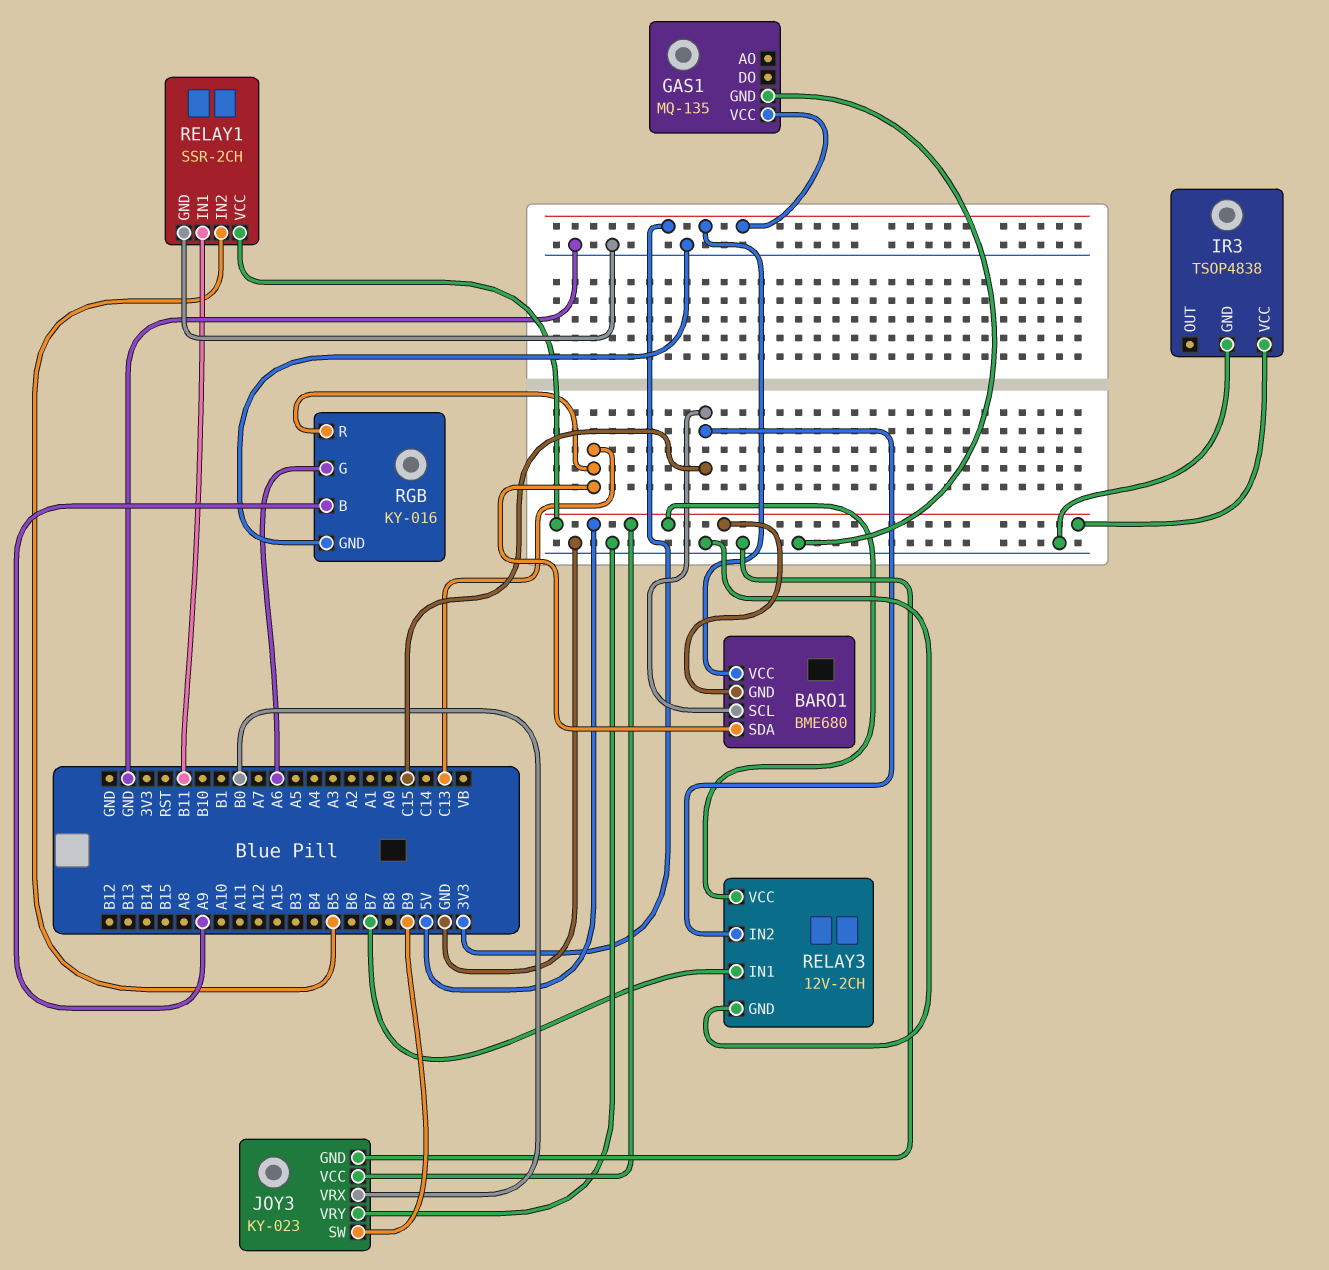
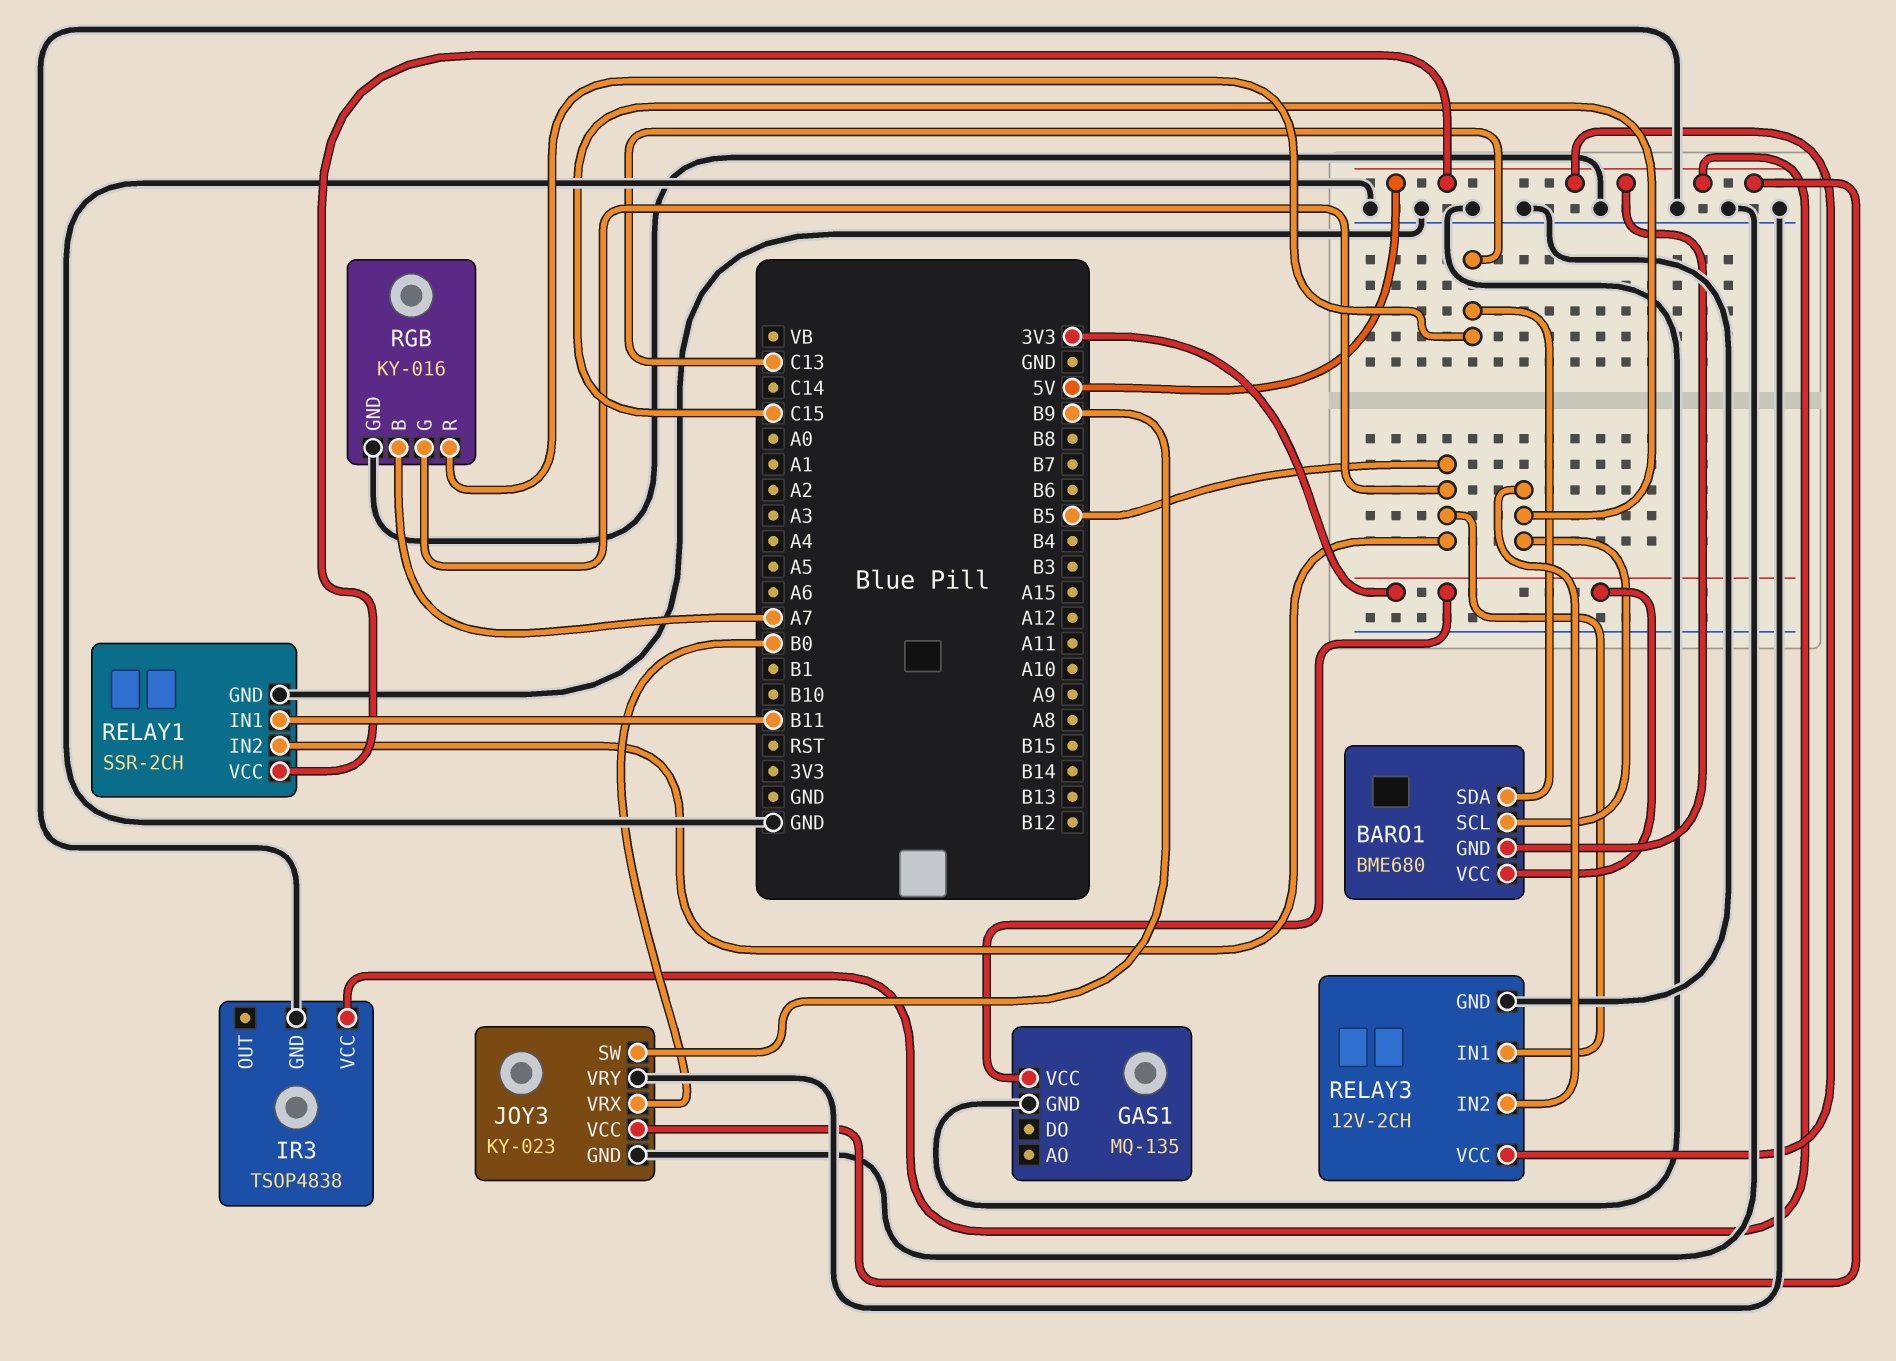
RELAY3 pin IN1: B7 -> B5
RGB pin B: A9 -> A7
RGB pin G: A6 -> B5

